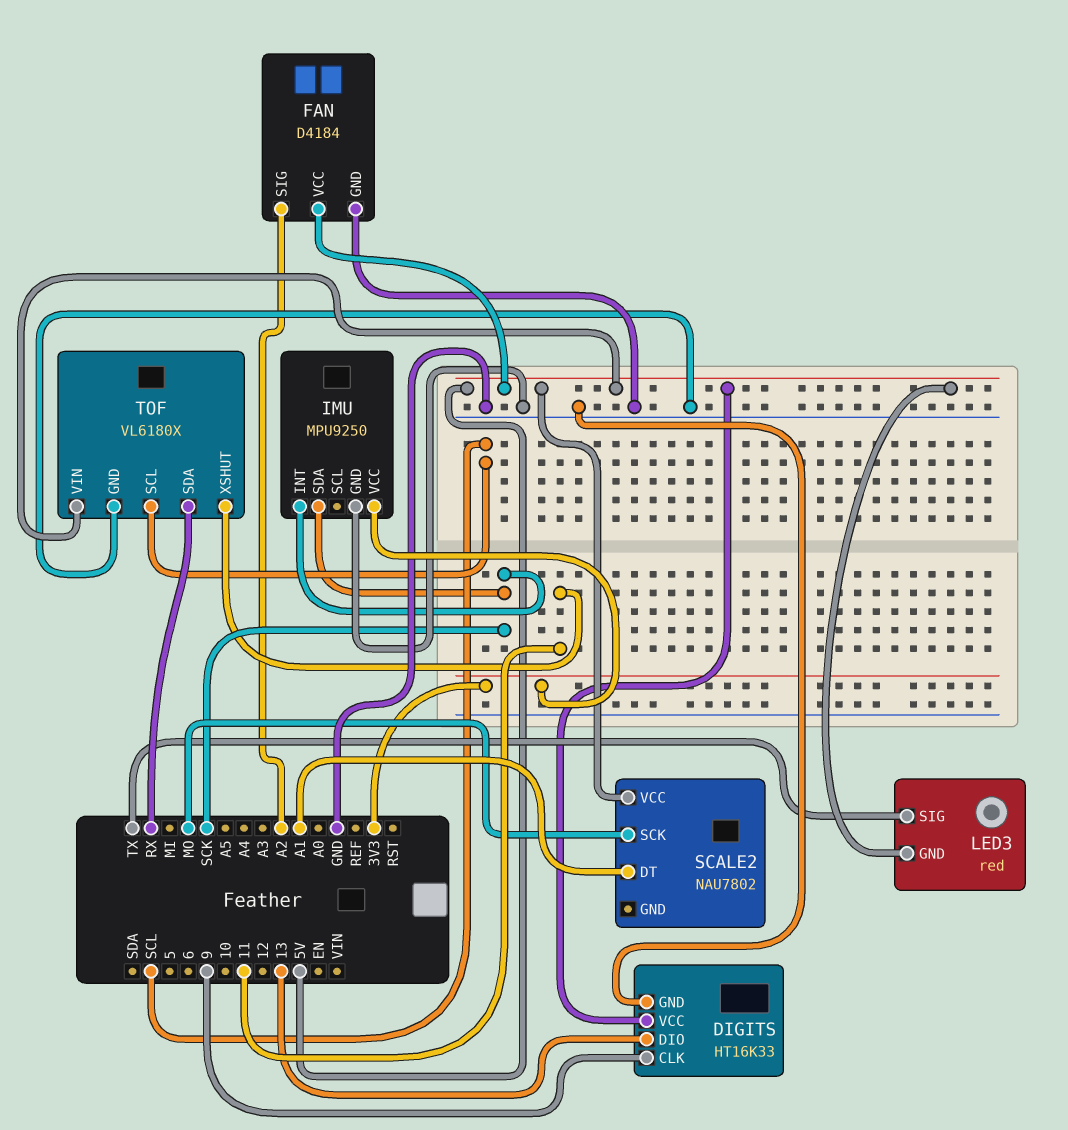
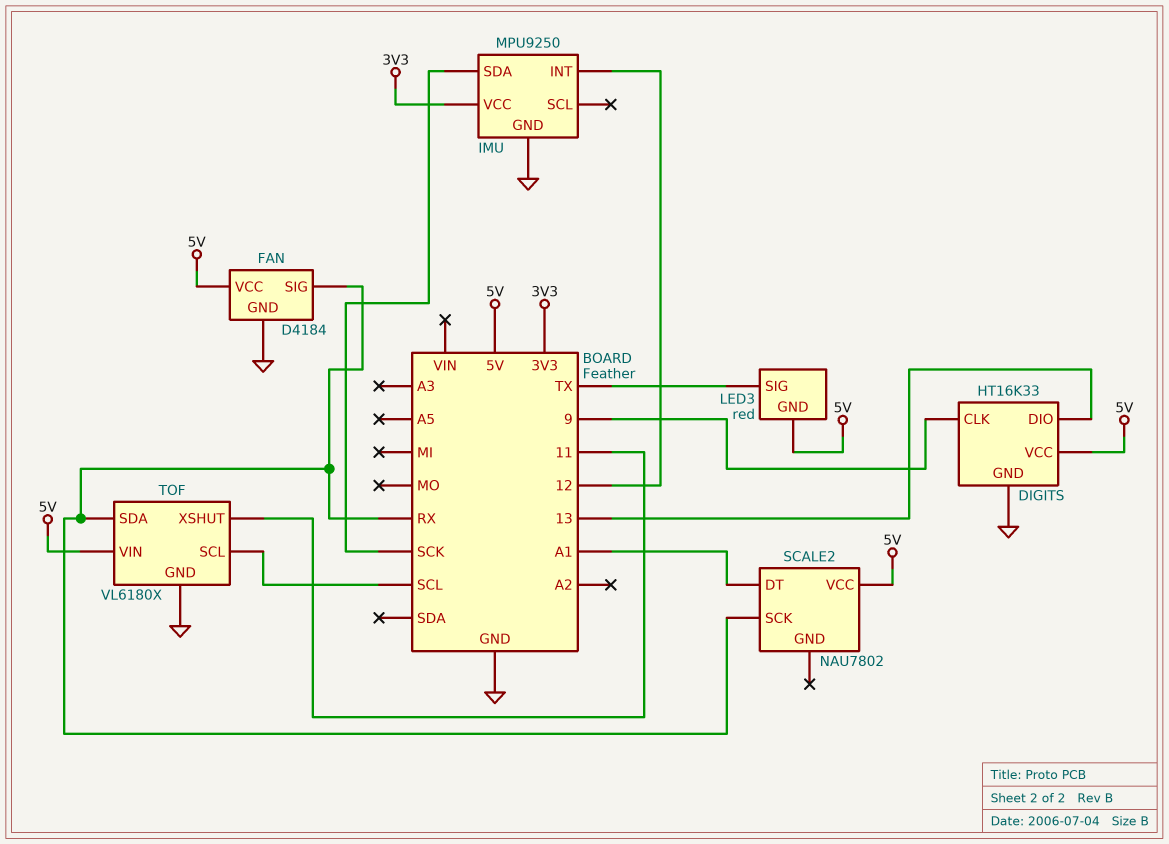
FAN pin SIG: A2 -> RX
IMU pin INT: SCK -> 12
SCALE2 pin SCK: MO -> RX

